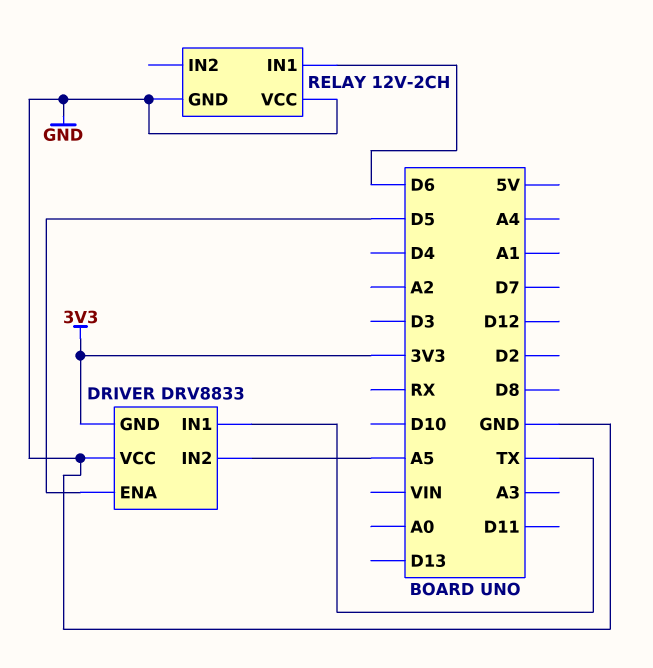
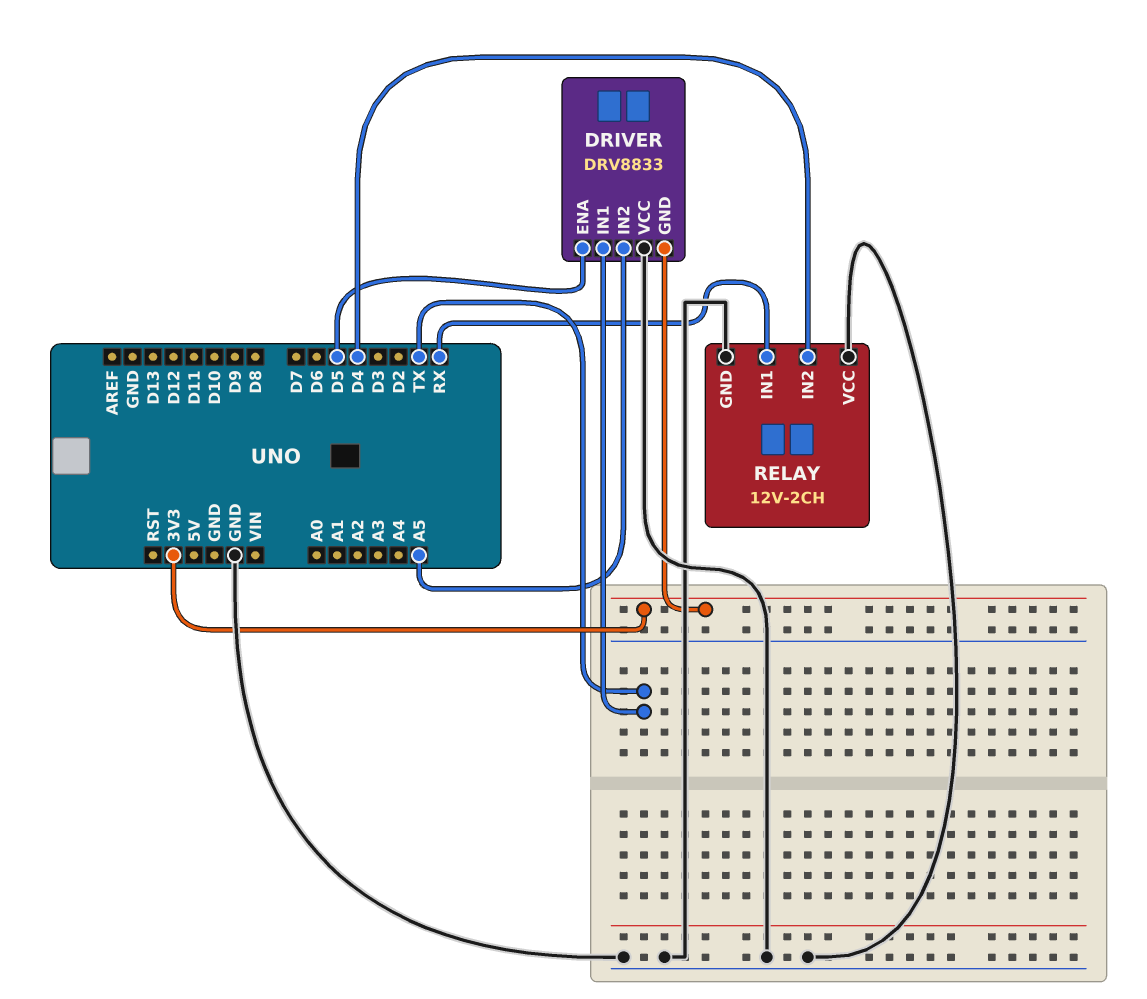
RELAY pin IN1: D6 -> RX
RELAY pin IN2: none -> D4

